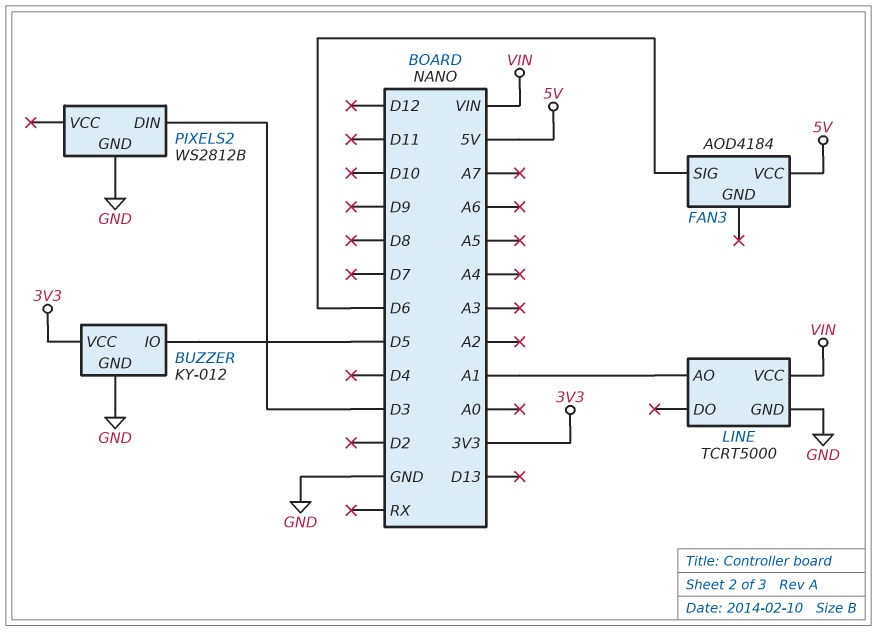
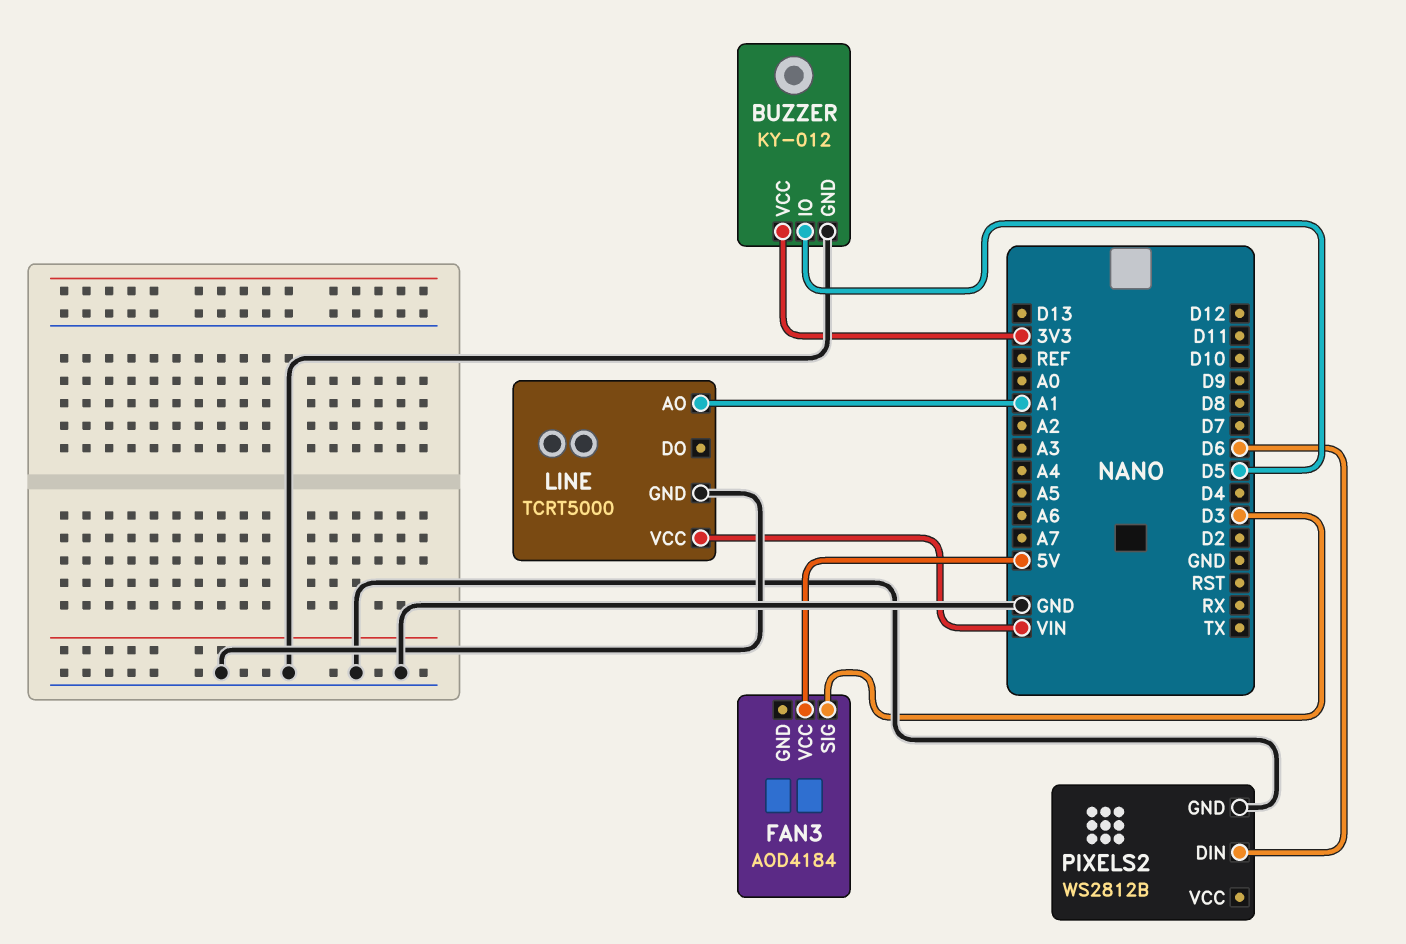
FAN3 pin SIG: D6 -> D3
PIXELS2 pin DIN: D3 -> D6

